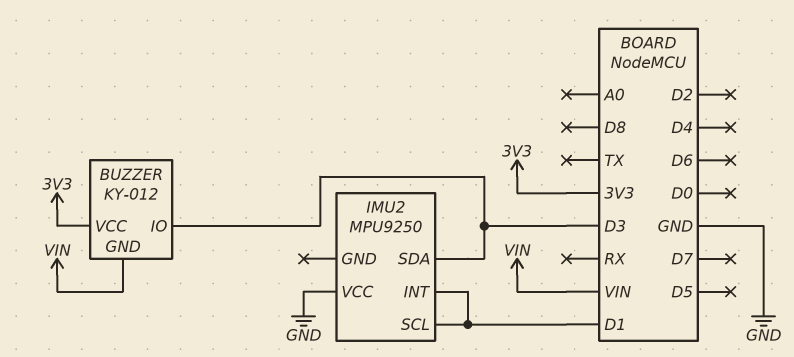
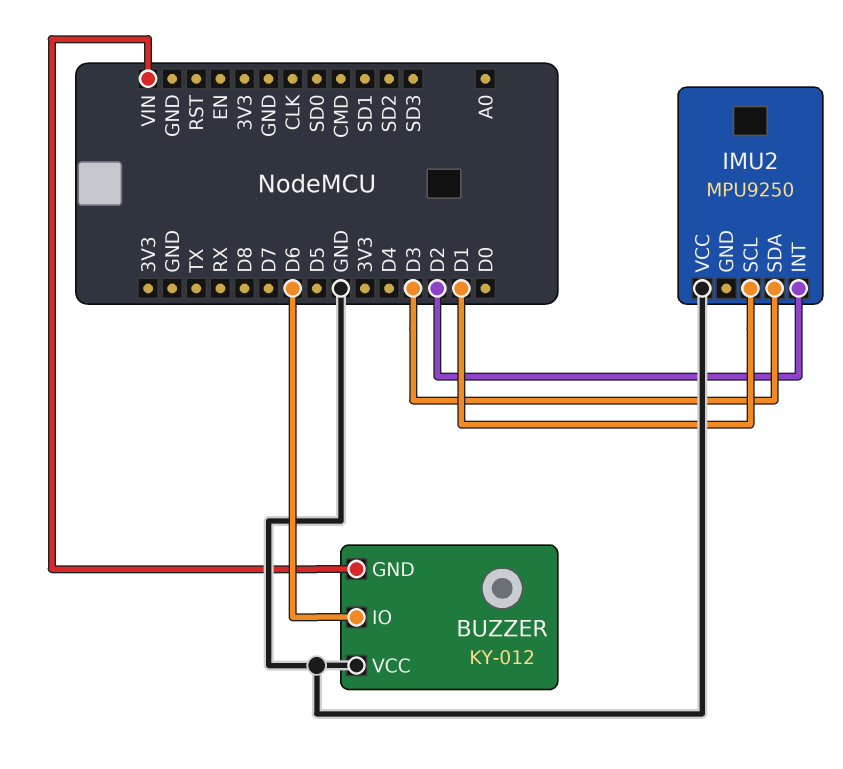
BUZZER pin IO: D3 -> D6
BUZZER pin VCC: 3V3 -> GND
IMU2 pin INT: D1 -> D2

